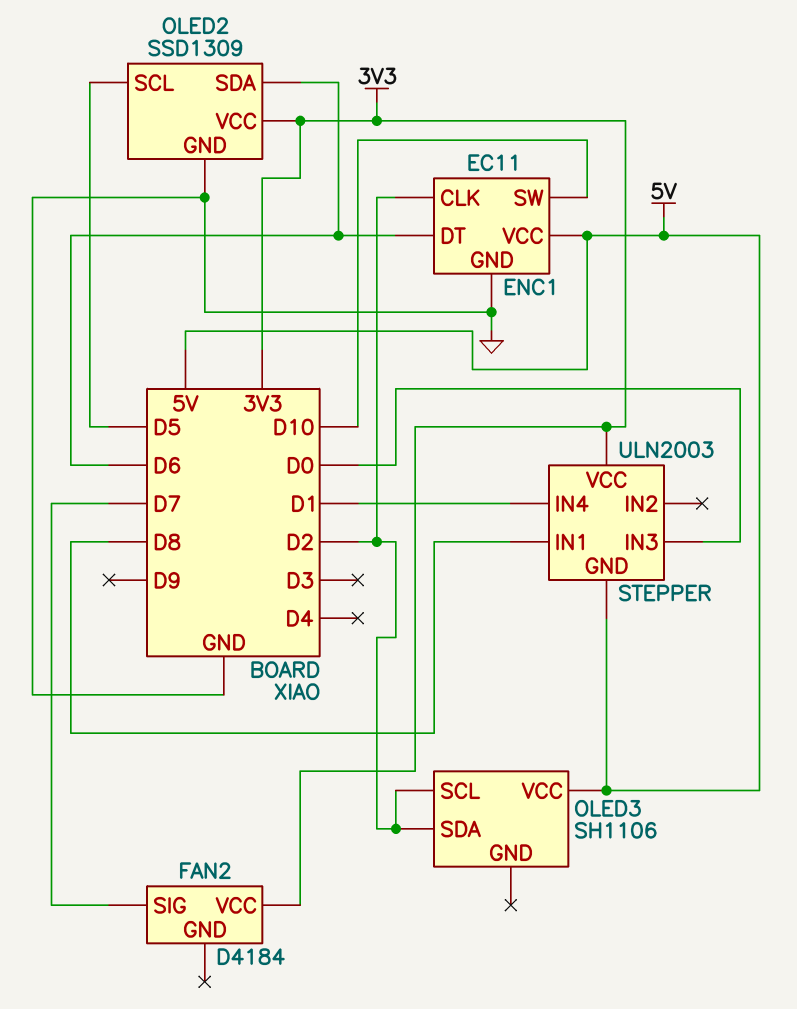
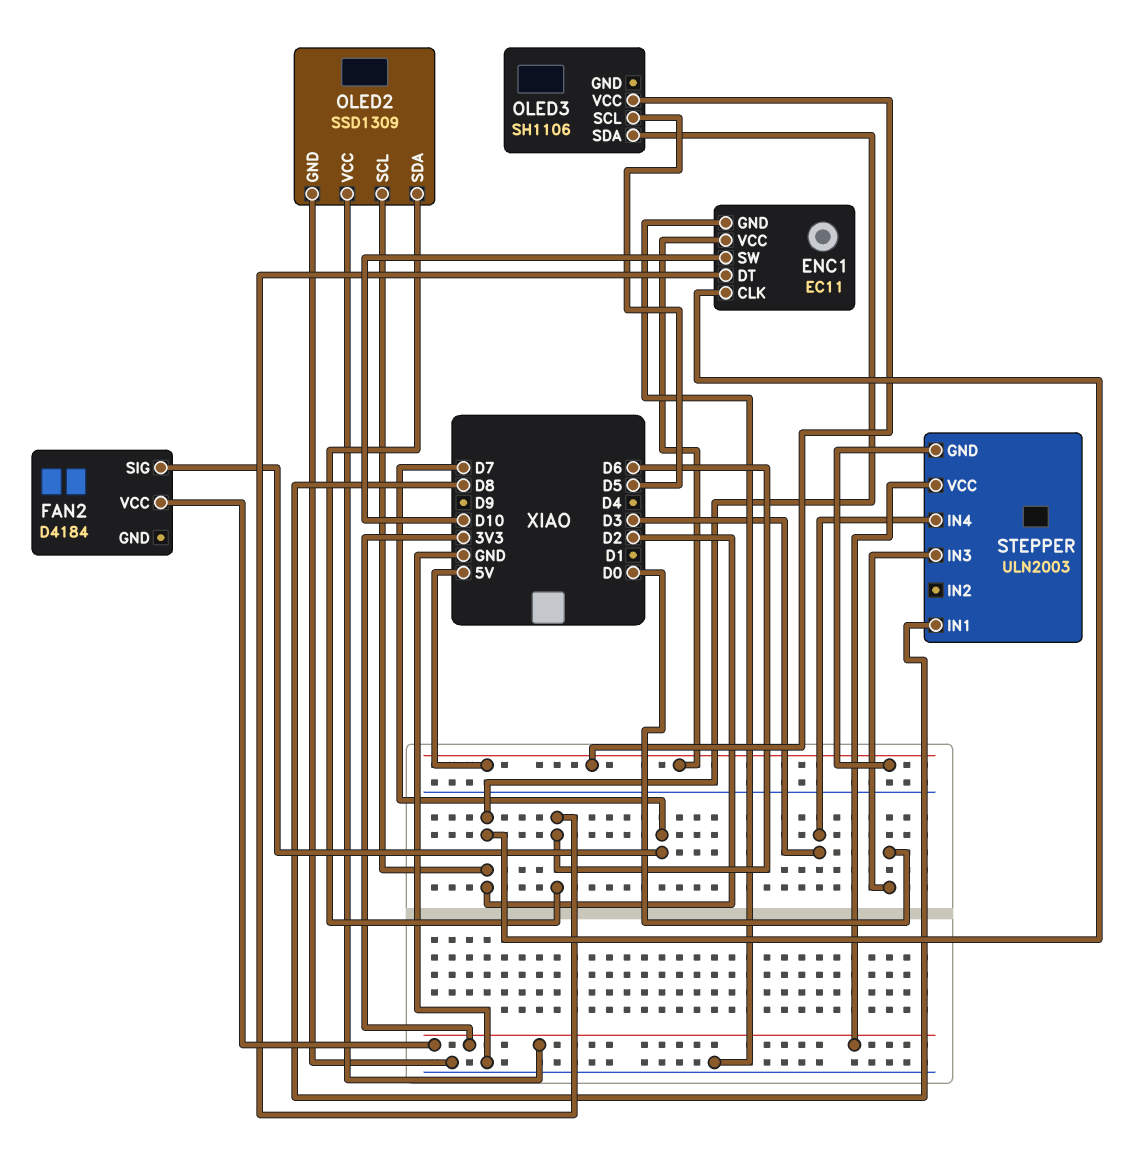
OLED2 pin SCL: D5 -> D2
OLED3 pin SCL: D2 -> D5
STEPPER pin IN4: D1 -> D3

